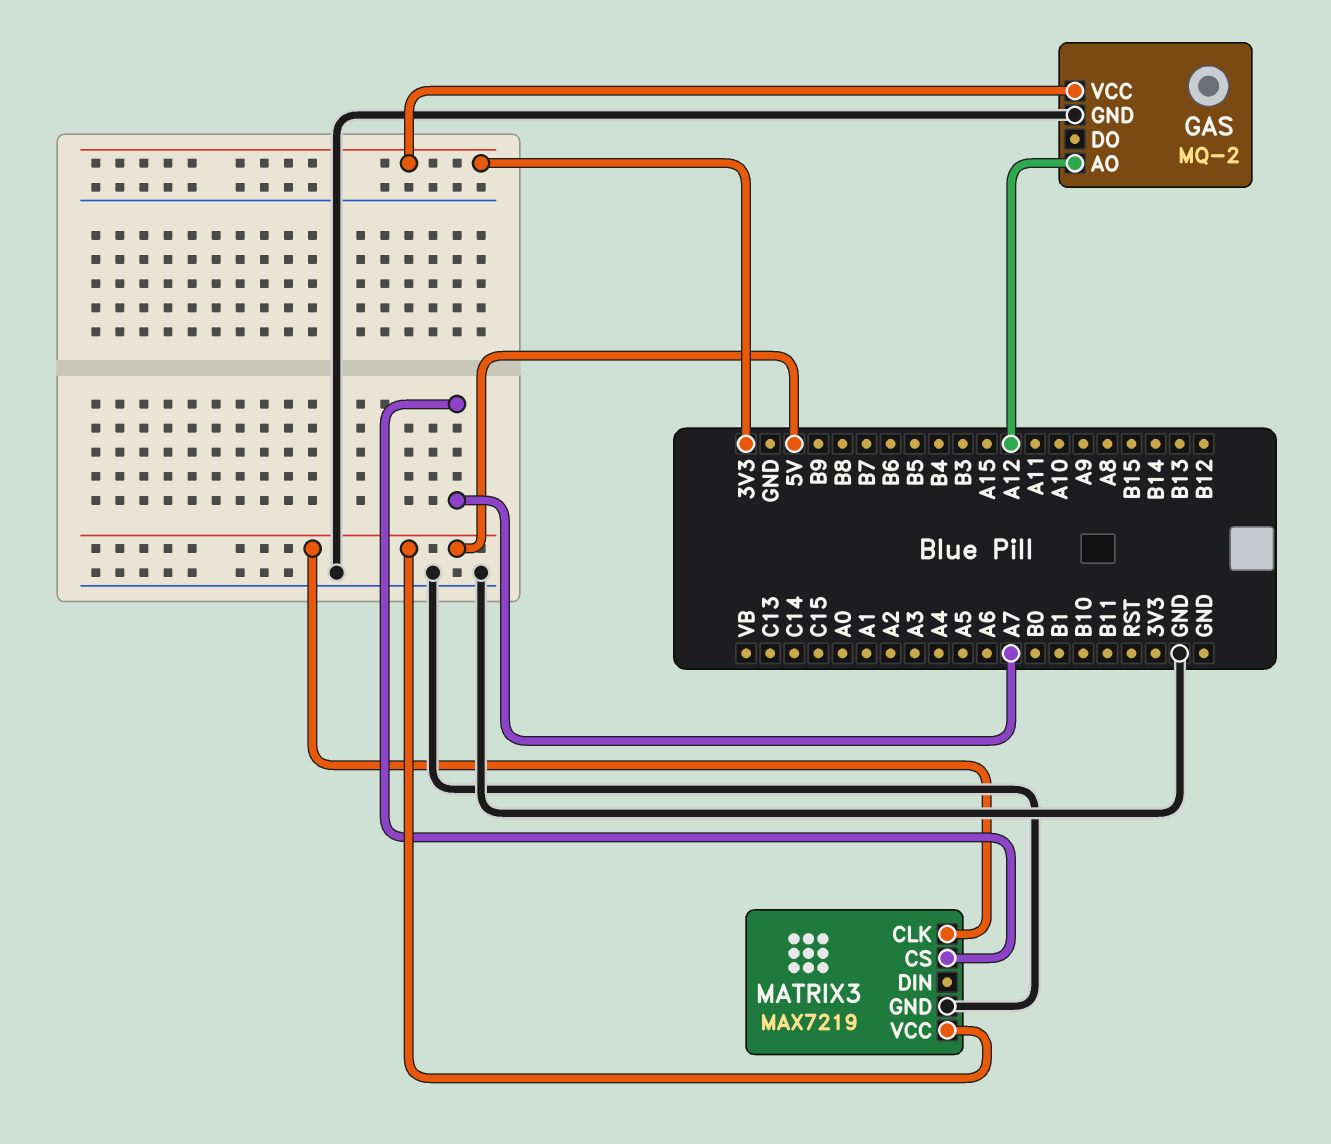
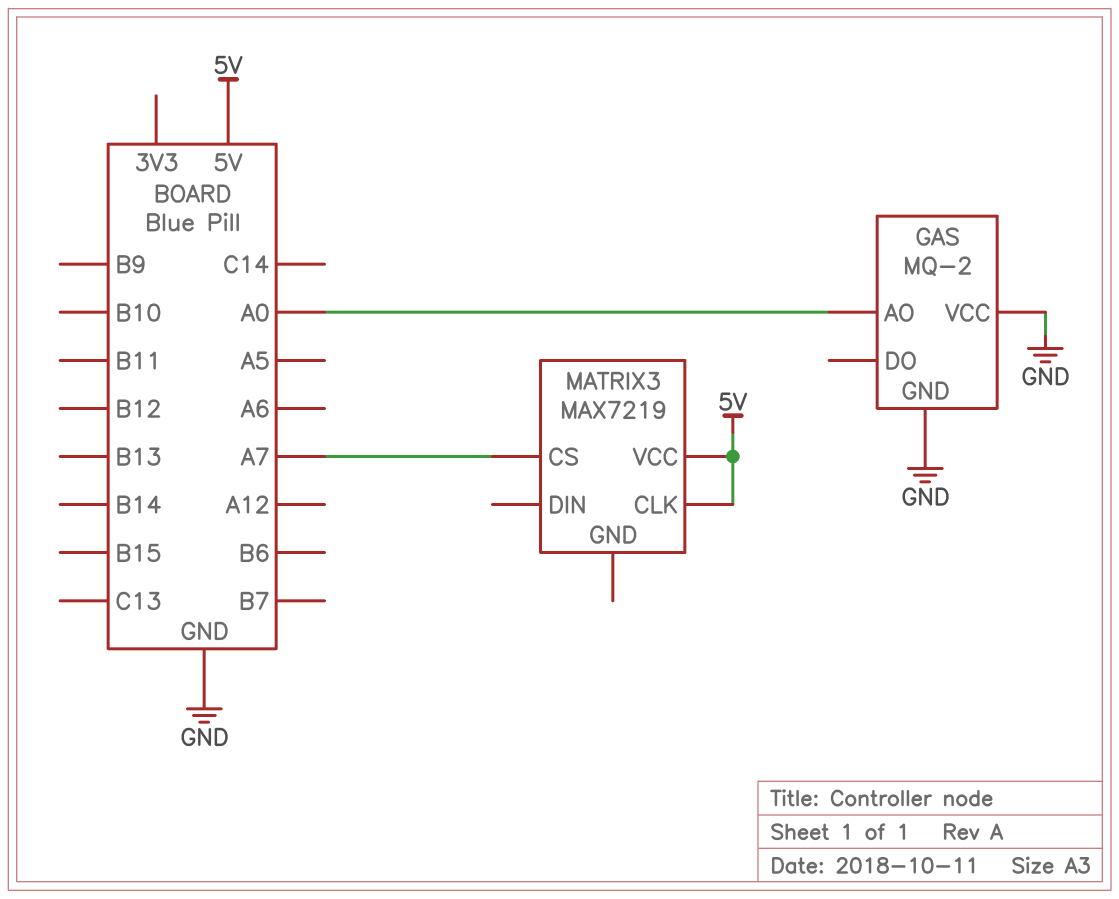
GAS pin AO: A12 -> A0
GAS pin VCC: 3V3 -> GND
MATRIX3 pin GND: GND -> none

